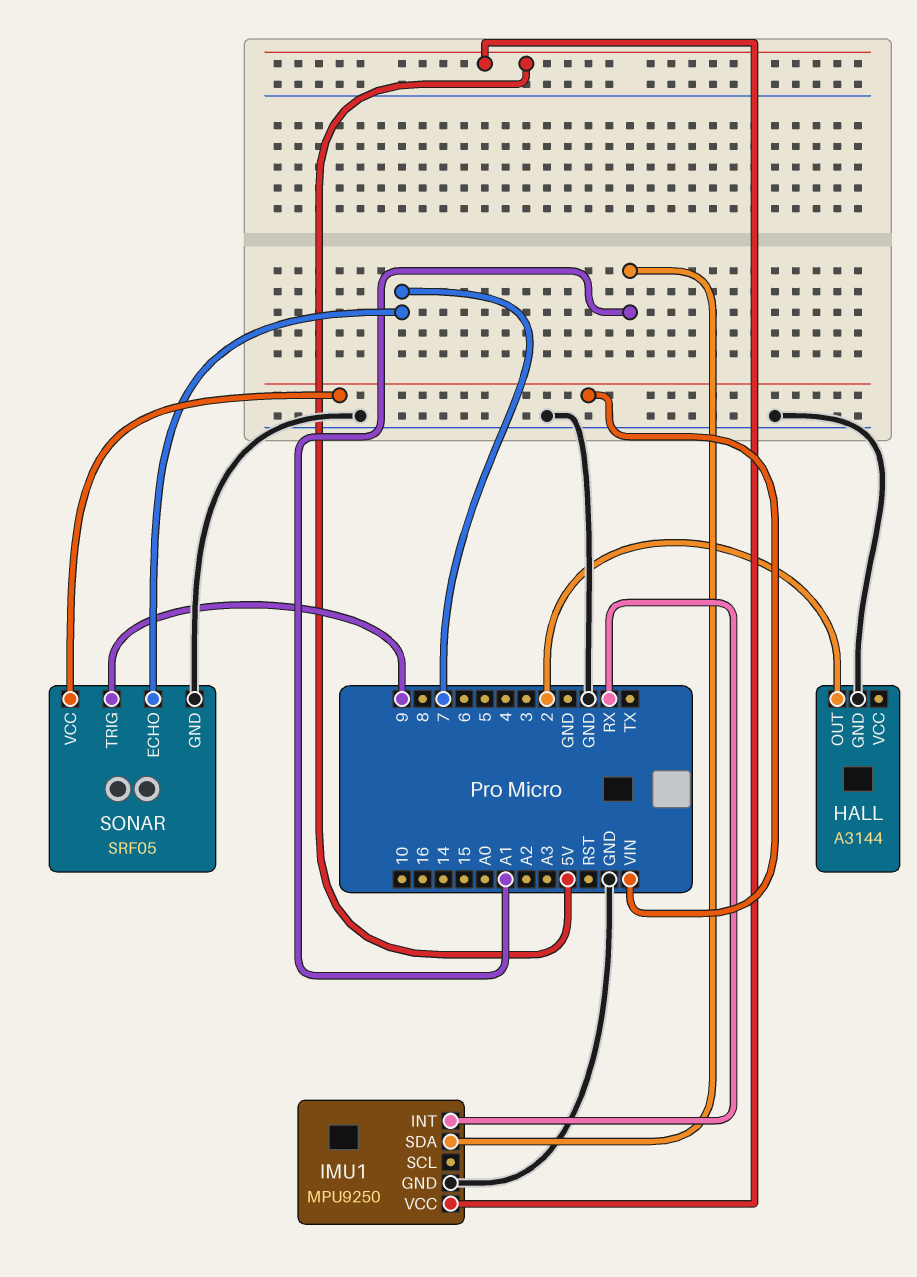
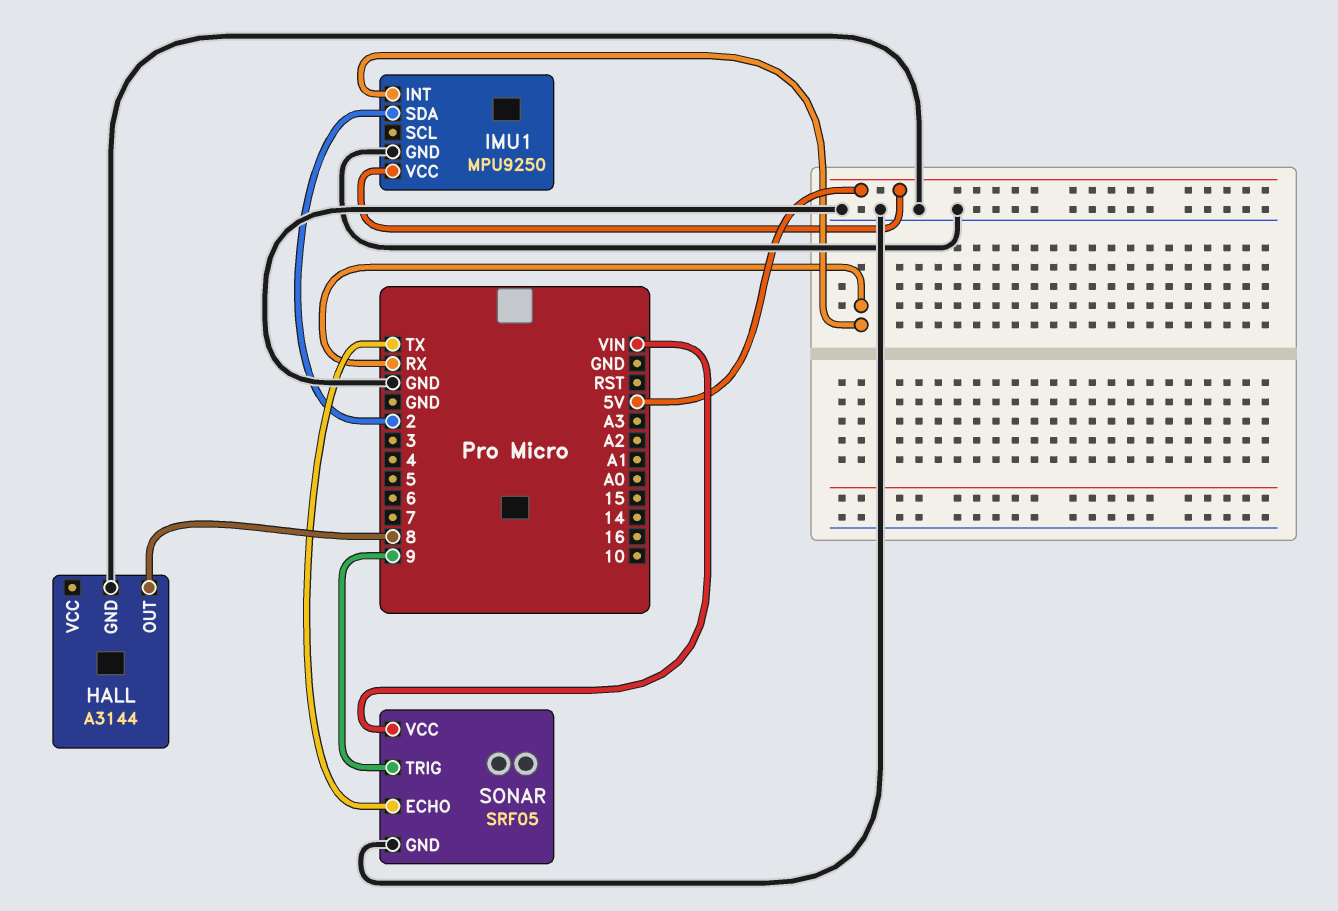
HALL pin OUT: 2 -> 8
IMU1 pin SDA: A1 -> 2
SONAR pin ECHO: 7 -> TX

